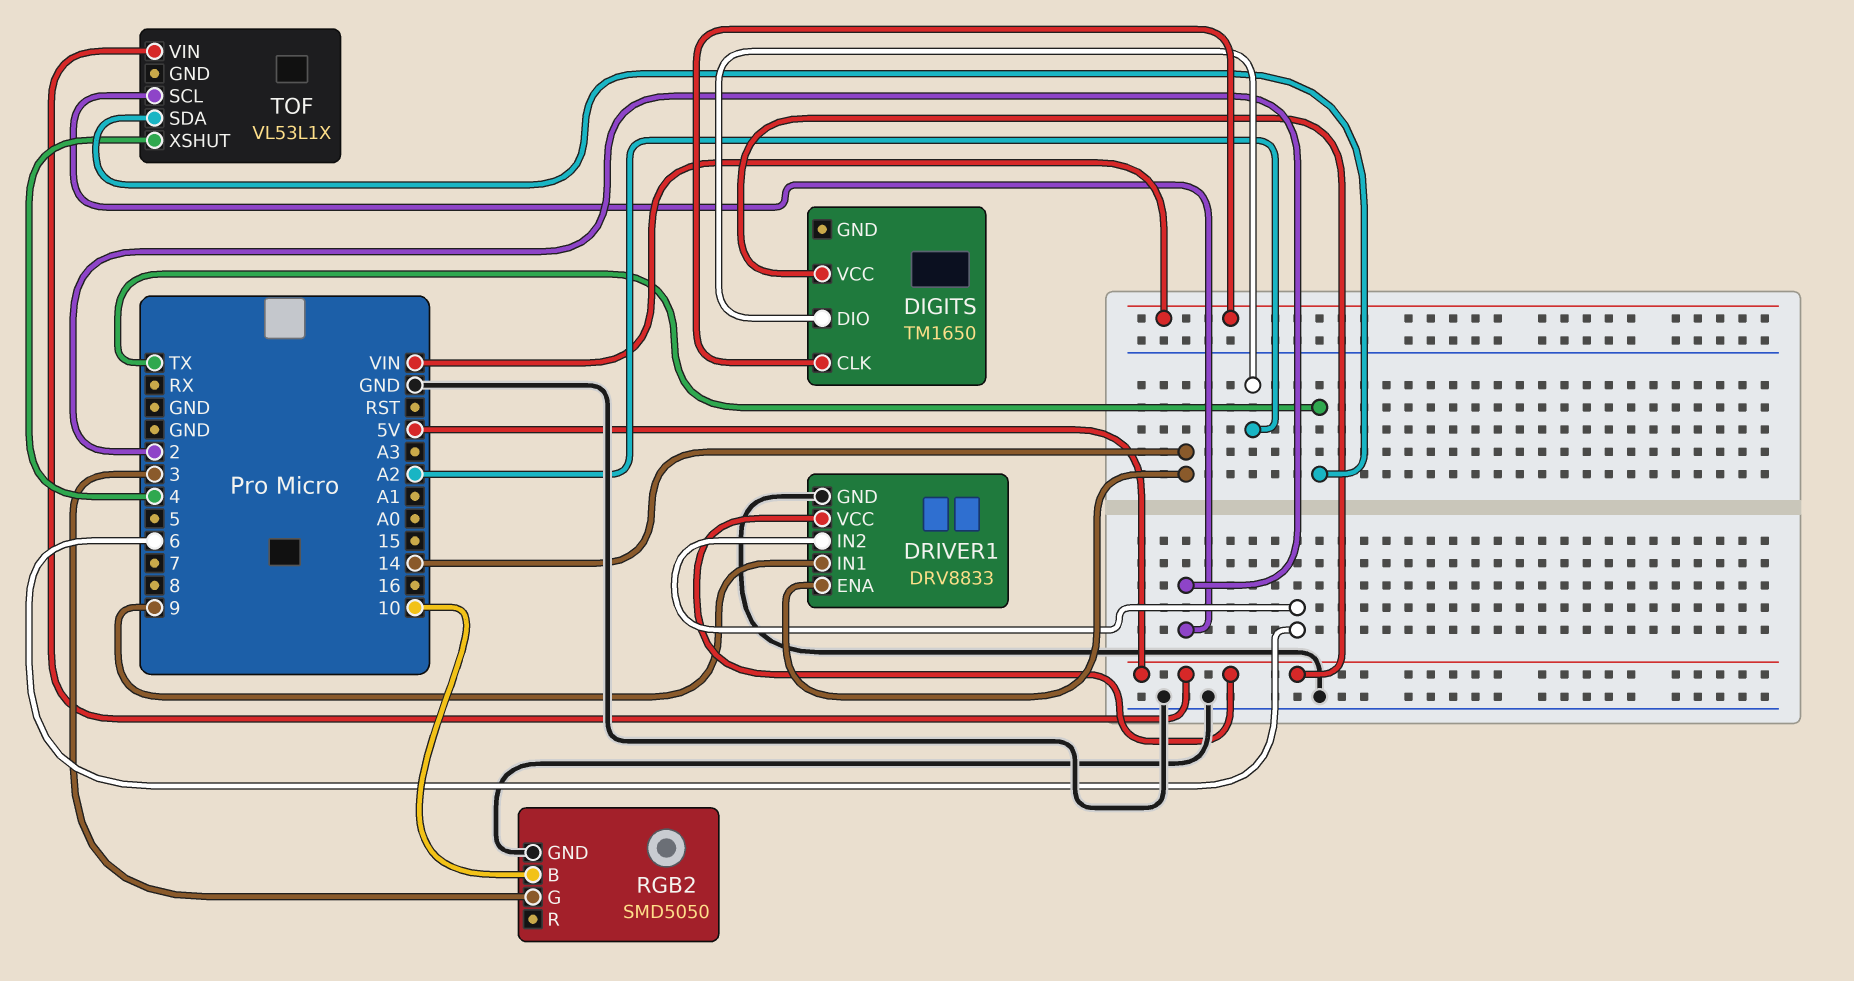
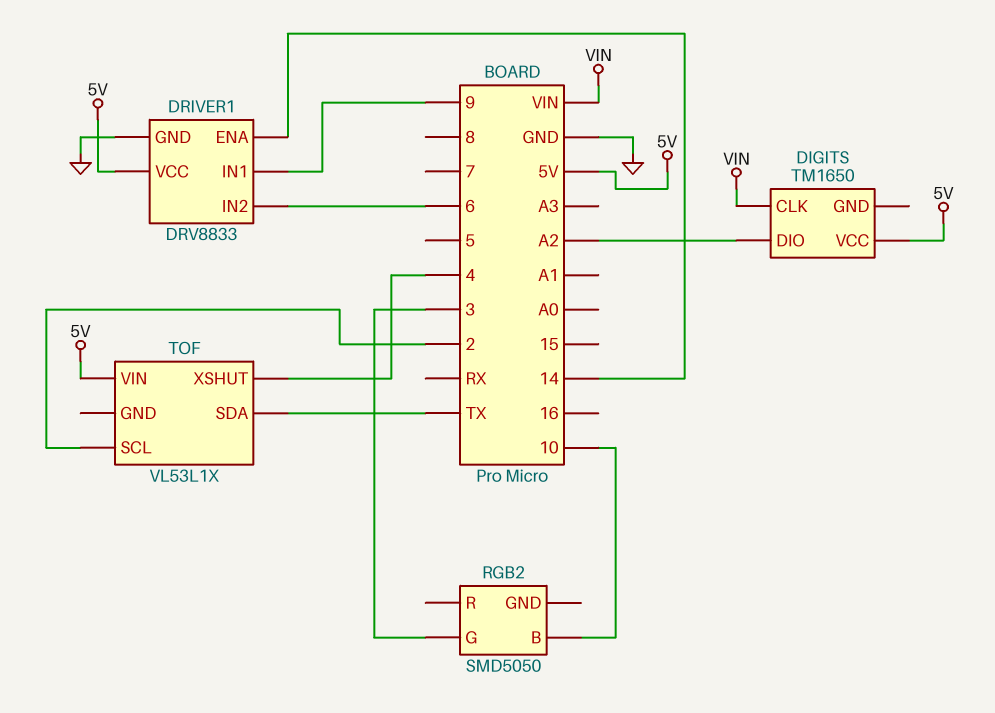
RGB2 pin GND: GND -> none

